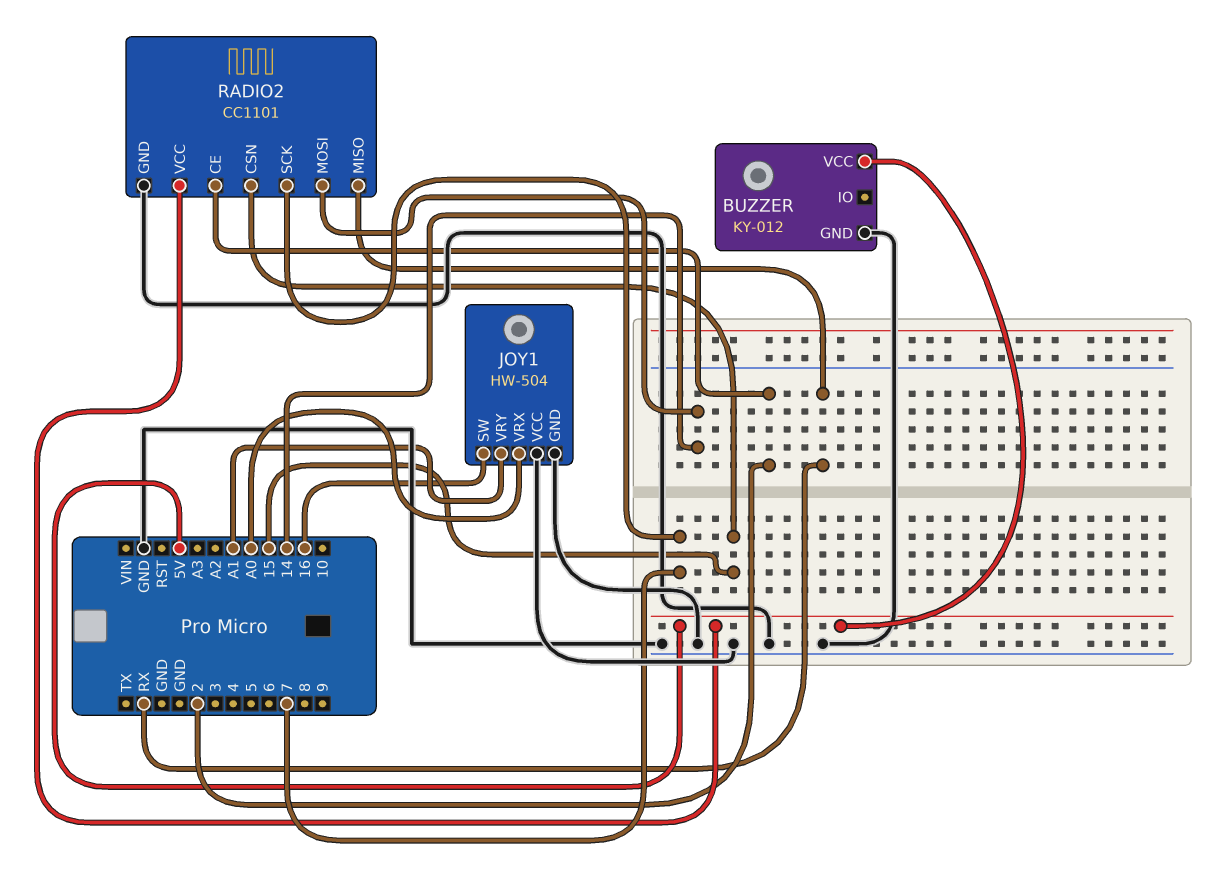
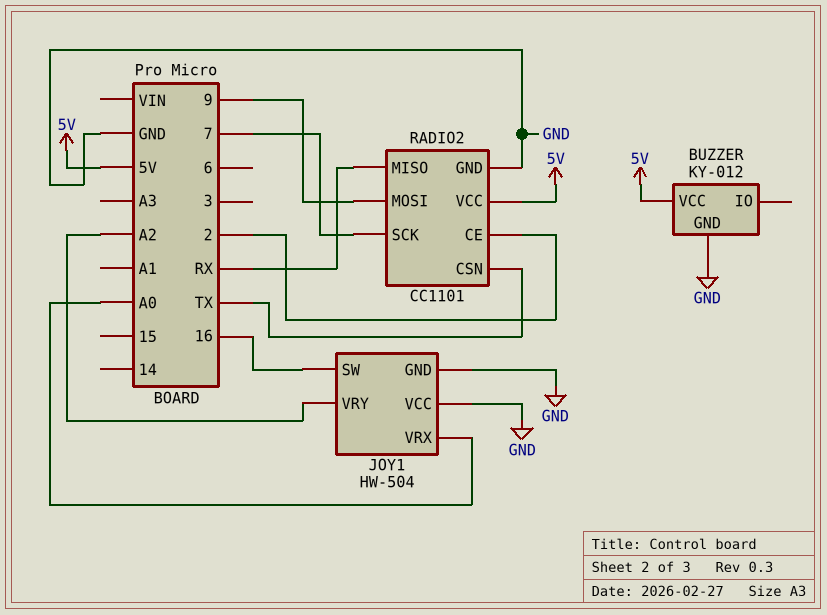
JOY1 pin VRY: A1 -> A2
RADIO2 pin CSN: 15 -> TX
RADIO2 pin MOSI: 14 -> 9

